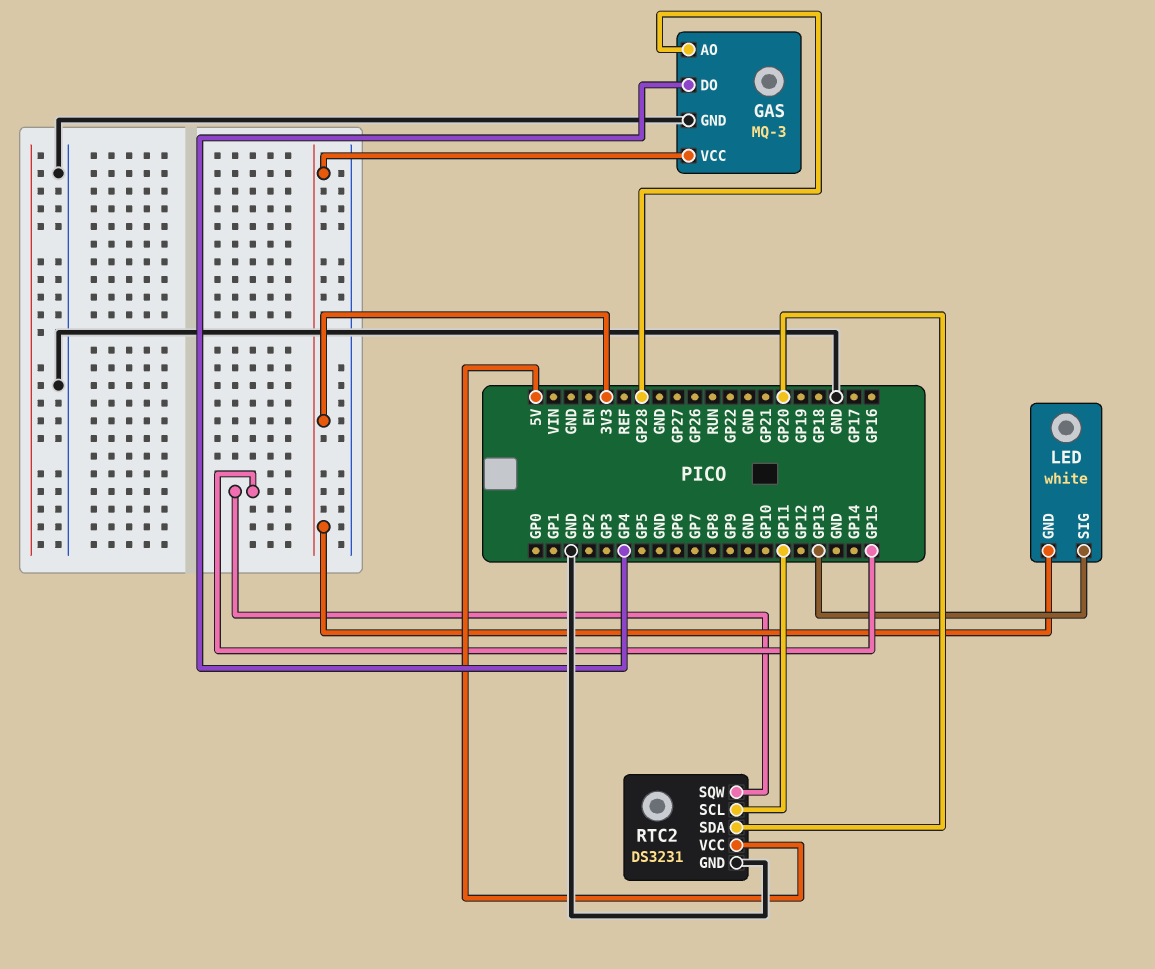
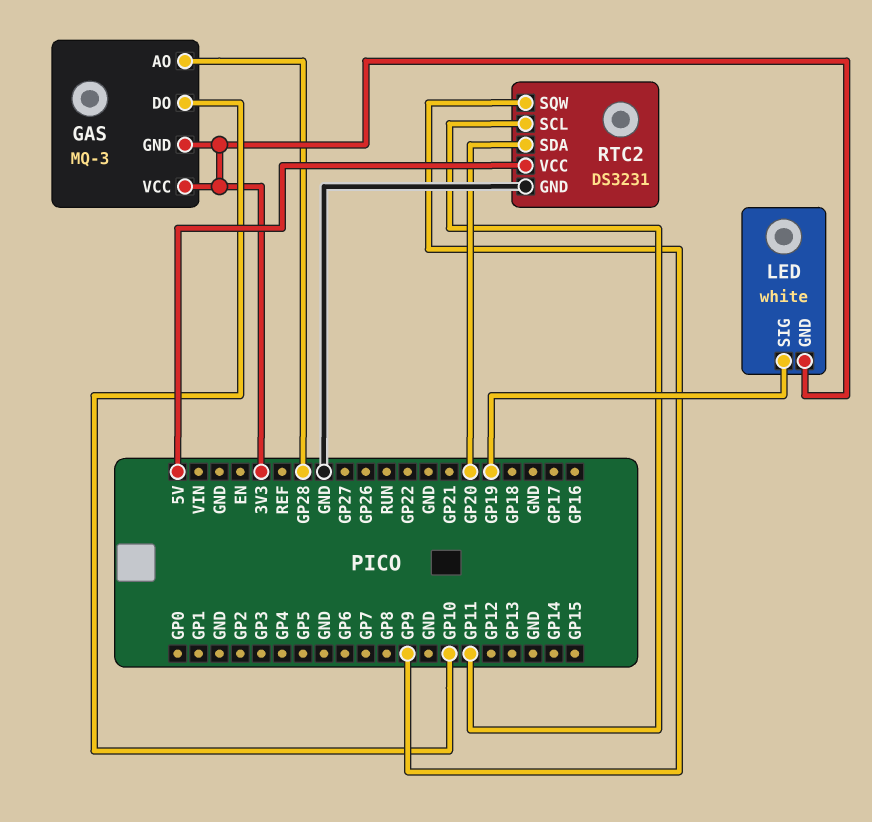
GAS pin DO: GP4 -> GP10
GAS pin GND: GND -> 3V3
LED pin SIG: GP13 -> GP19
RTC2 pin SQW: GP15 -> GP9

